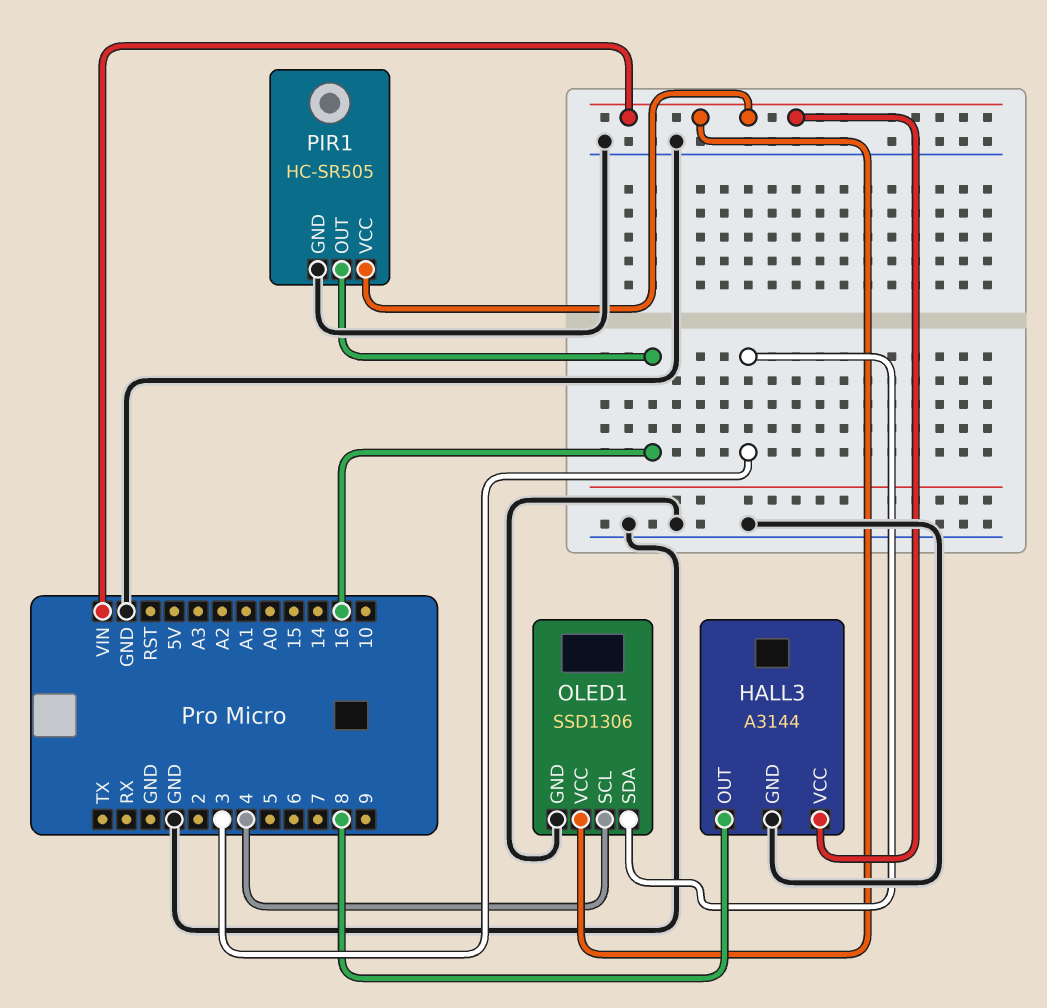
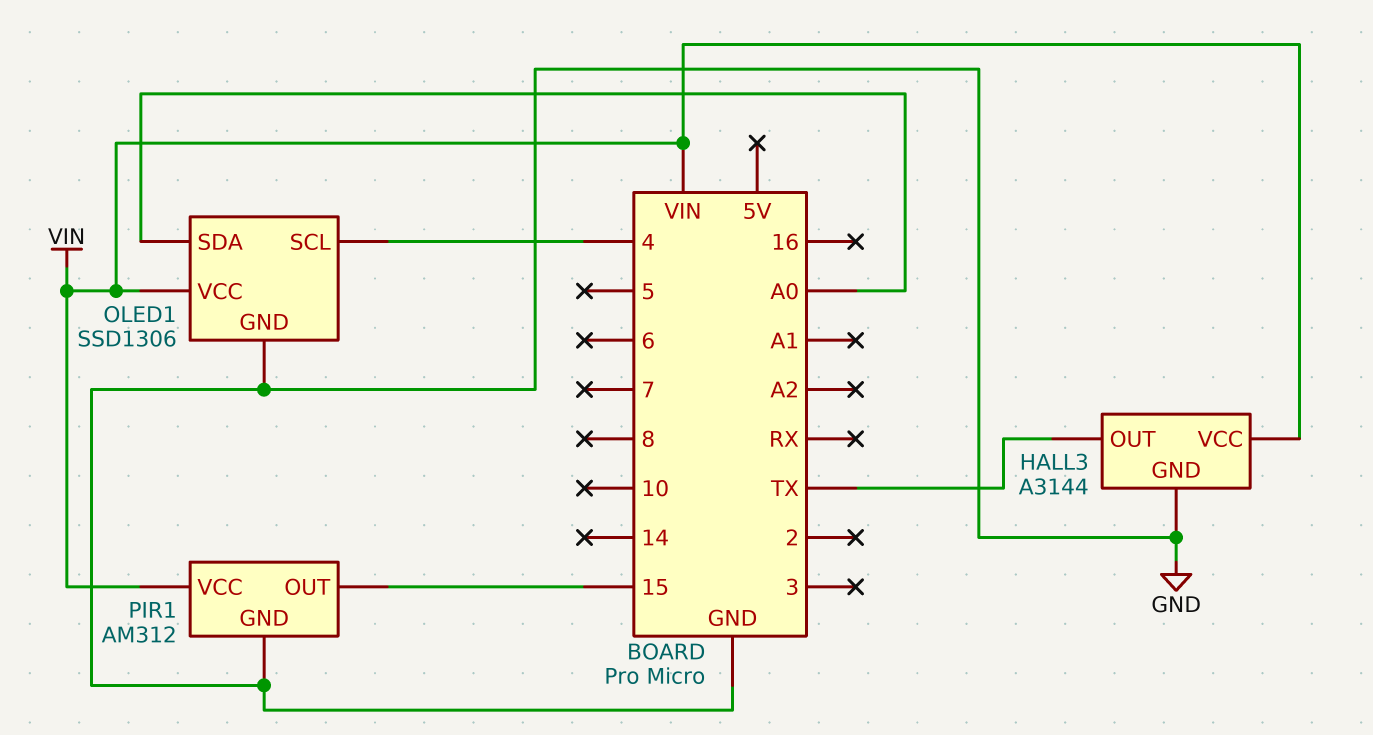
HALL3 pin OUT: 8 -> TX
OLED1 pin SDA: 3 -> A0
PIR1: HC-SR505 -> AM312
PIR1 pin OUT: 16 -> 15

